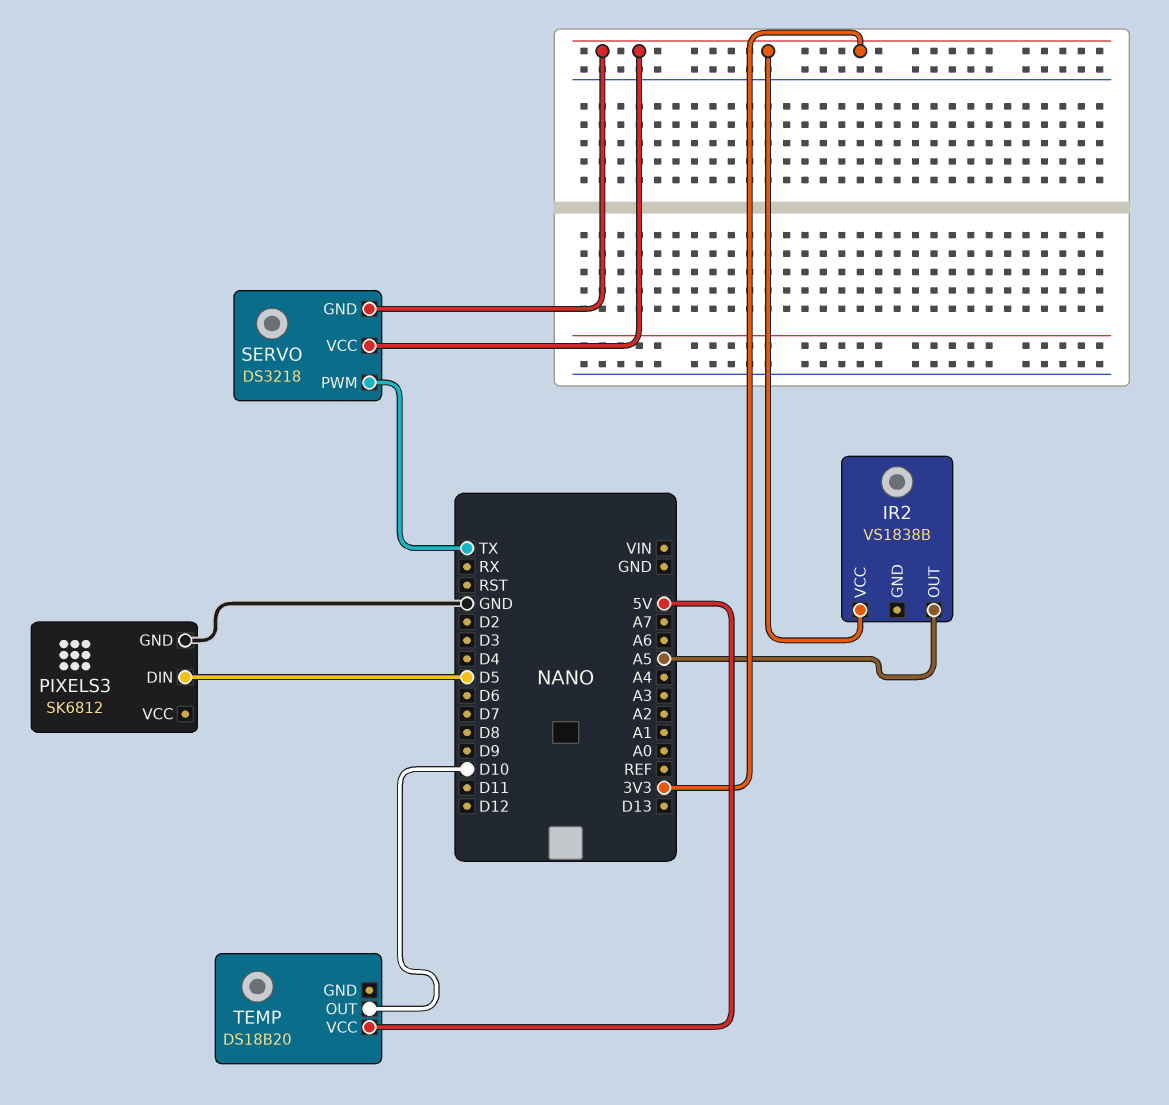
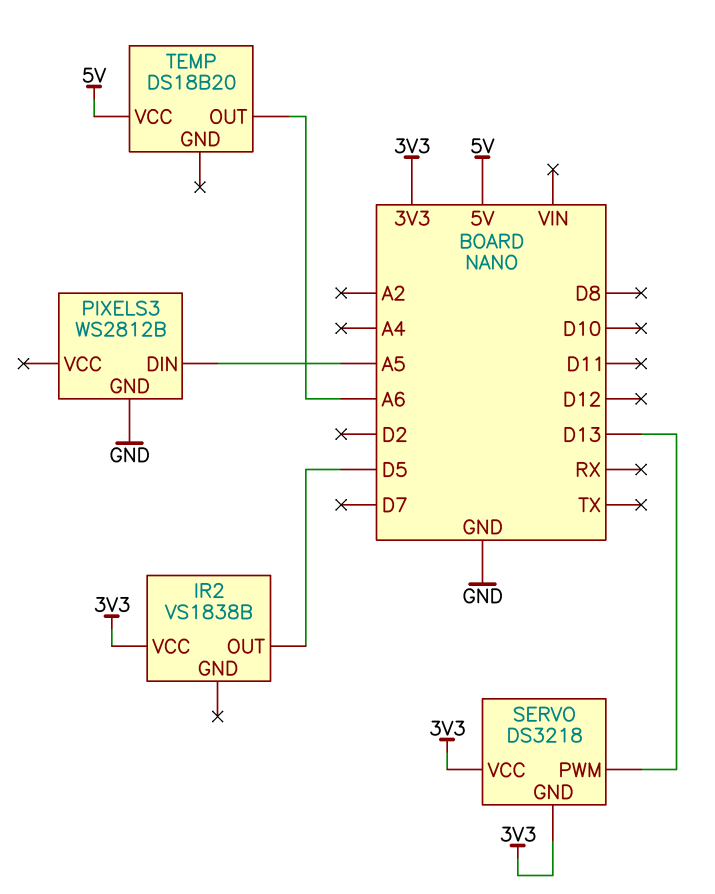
IR2 pin OUT: A5 -> D5
PIXELS3: SK6812 -> WS2812B
PIXELS3 pin DIN: D5 -> A5
SERVO pin PWM: TX -> D13
TEMP pin OUT: D10 -> A6

